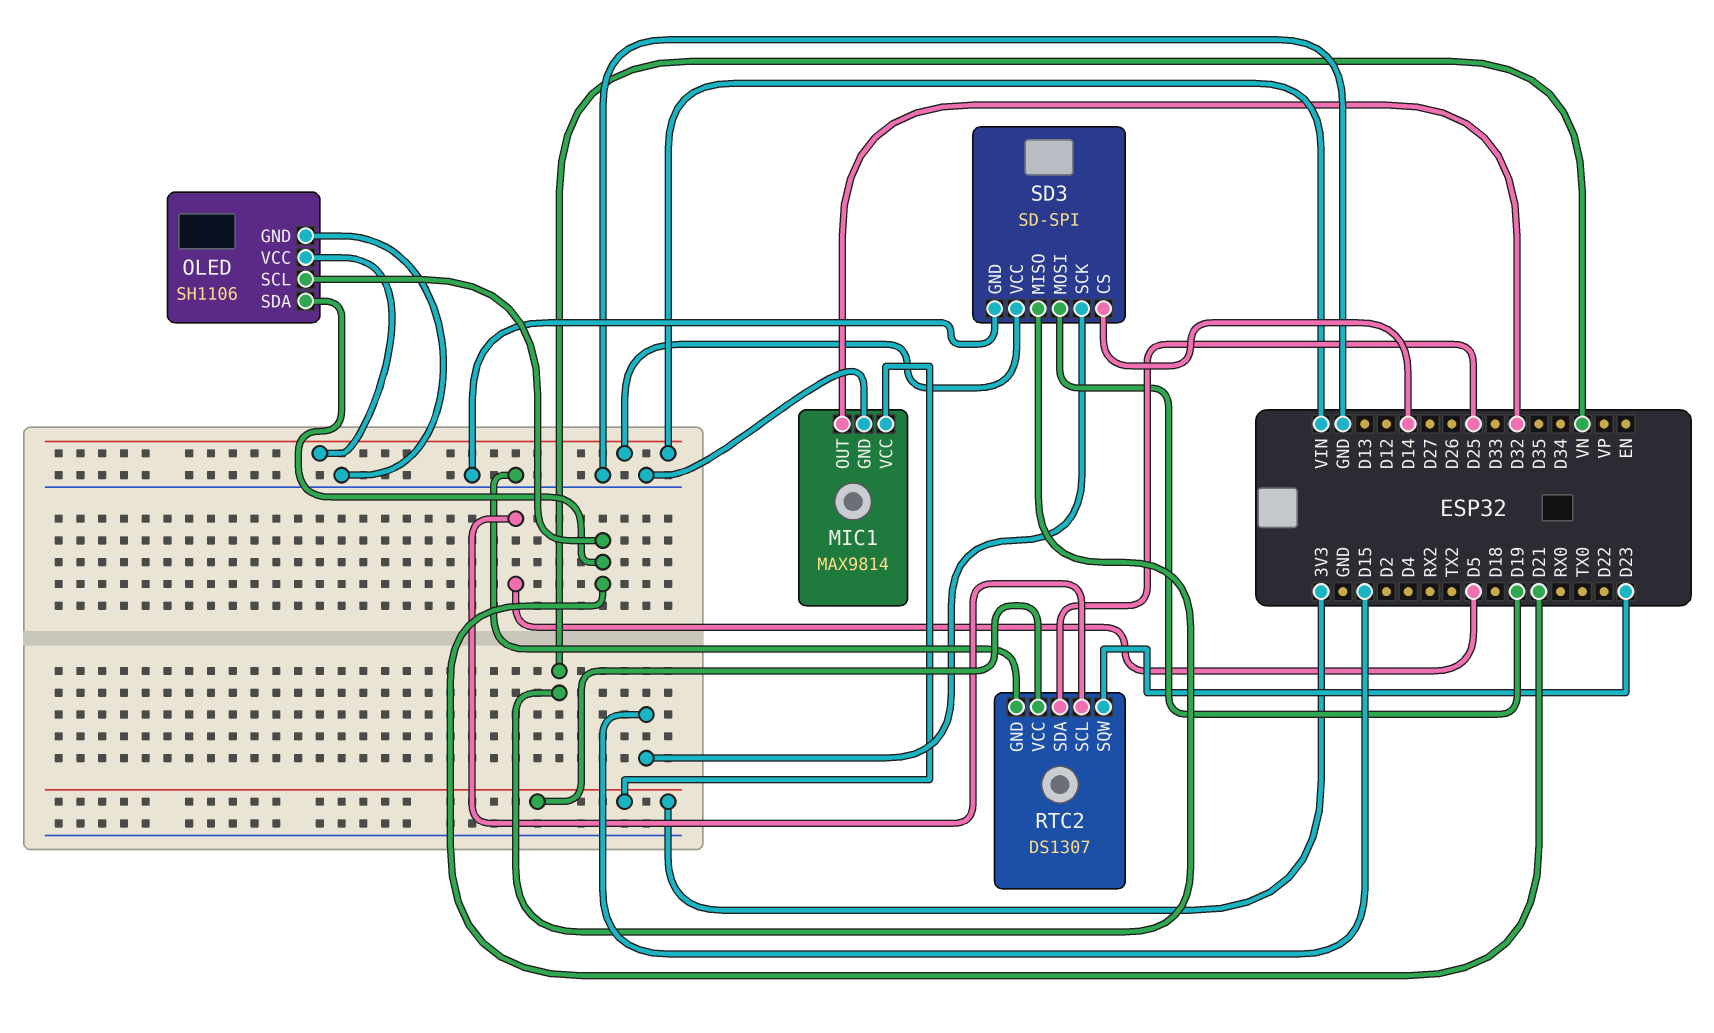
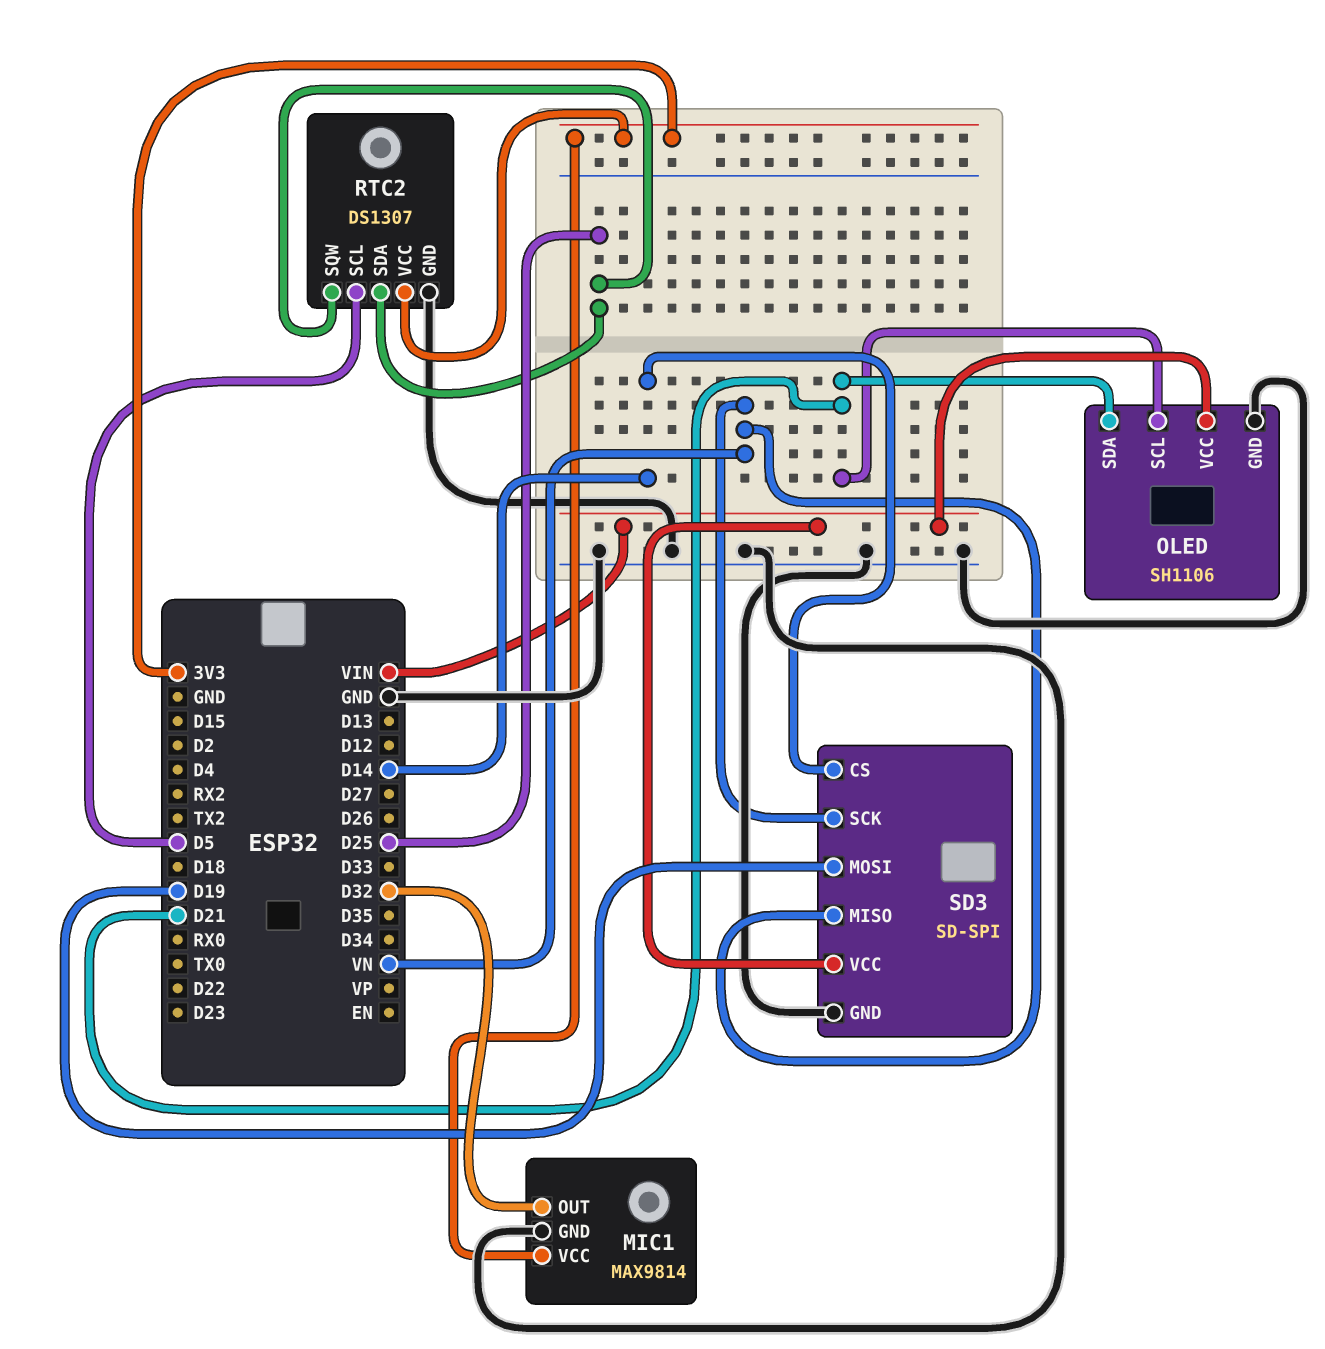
RTC2 pin SQW: D23 -> D25
SD3 pin SCK: D15 -> VN

